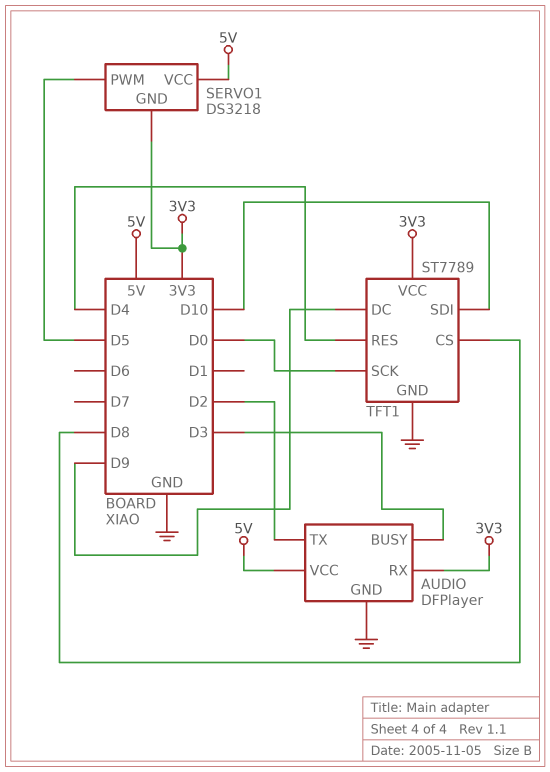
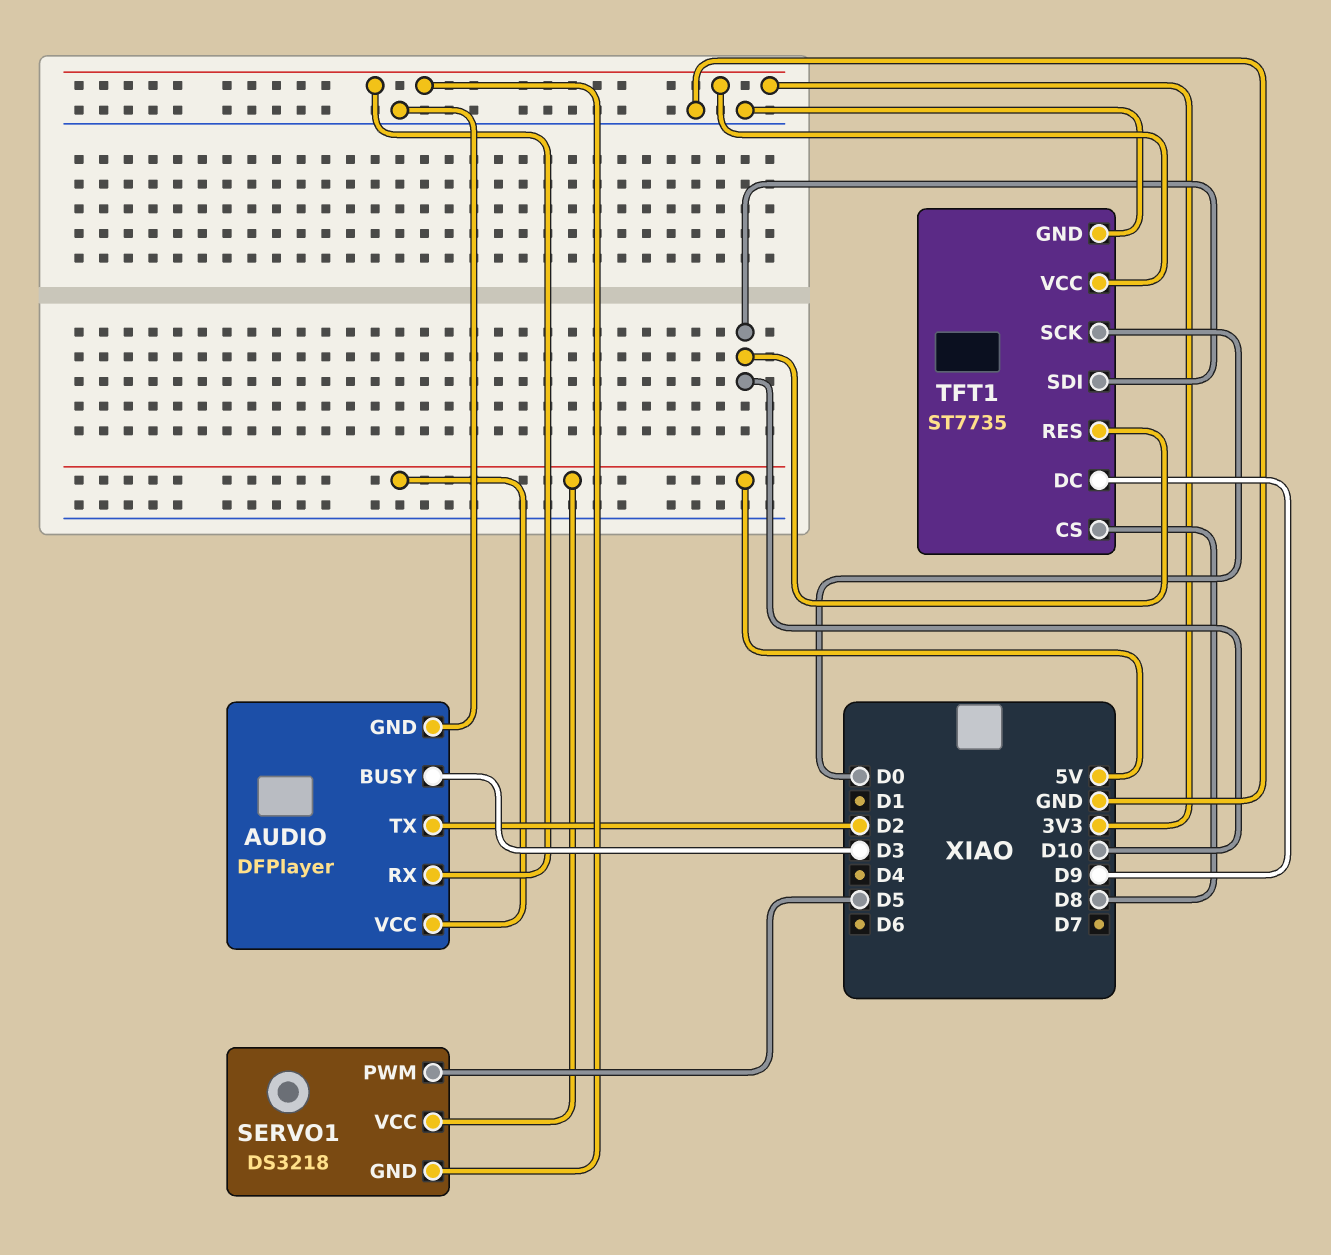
TFT1: ST7789 -> ST7735
TFT1 pin RES: D4 -> D10

